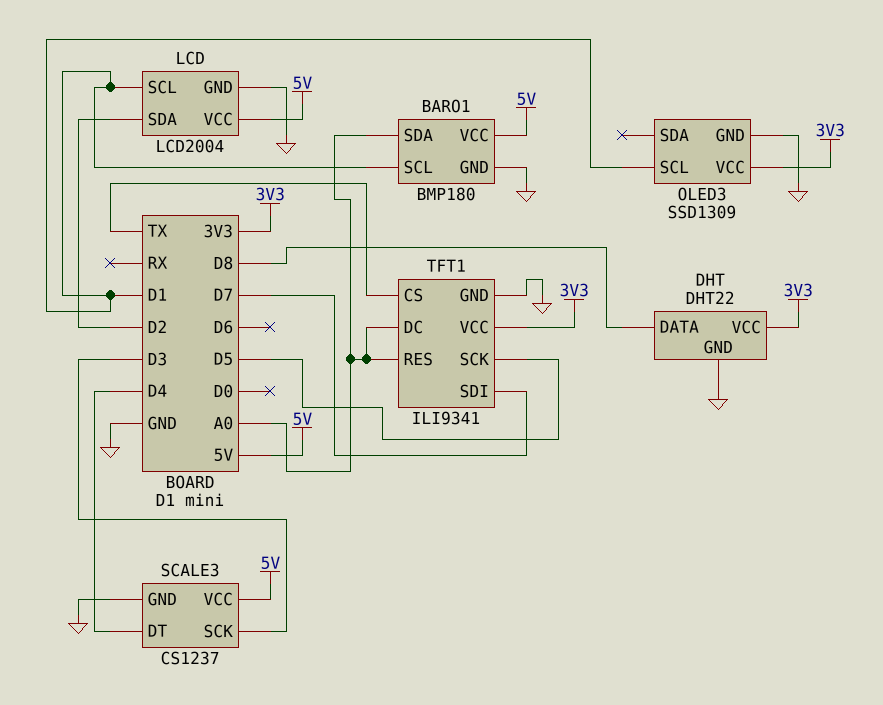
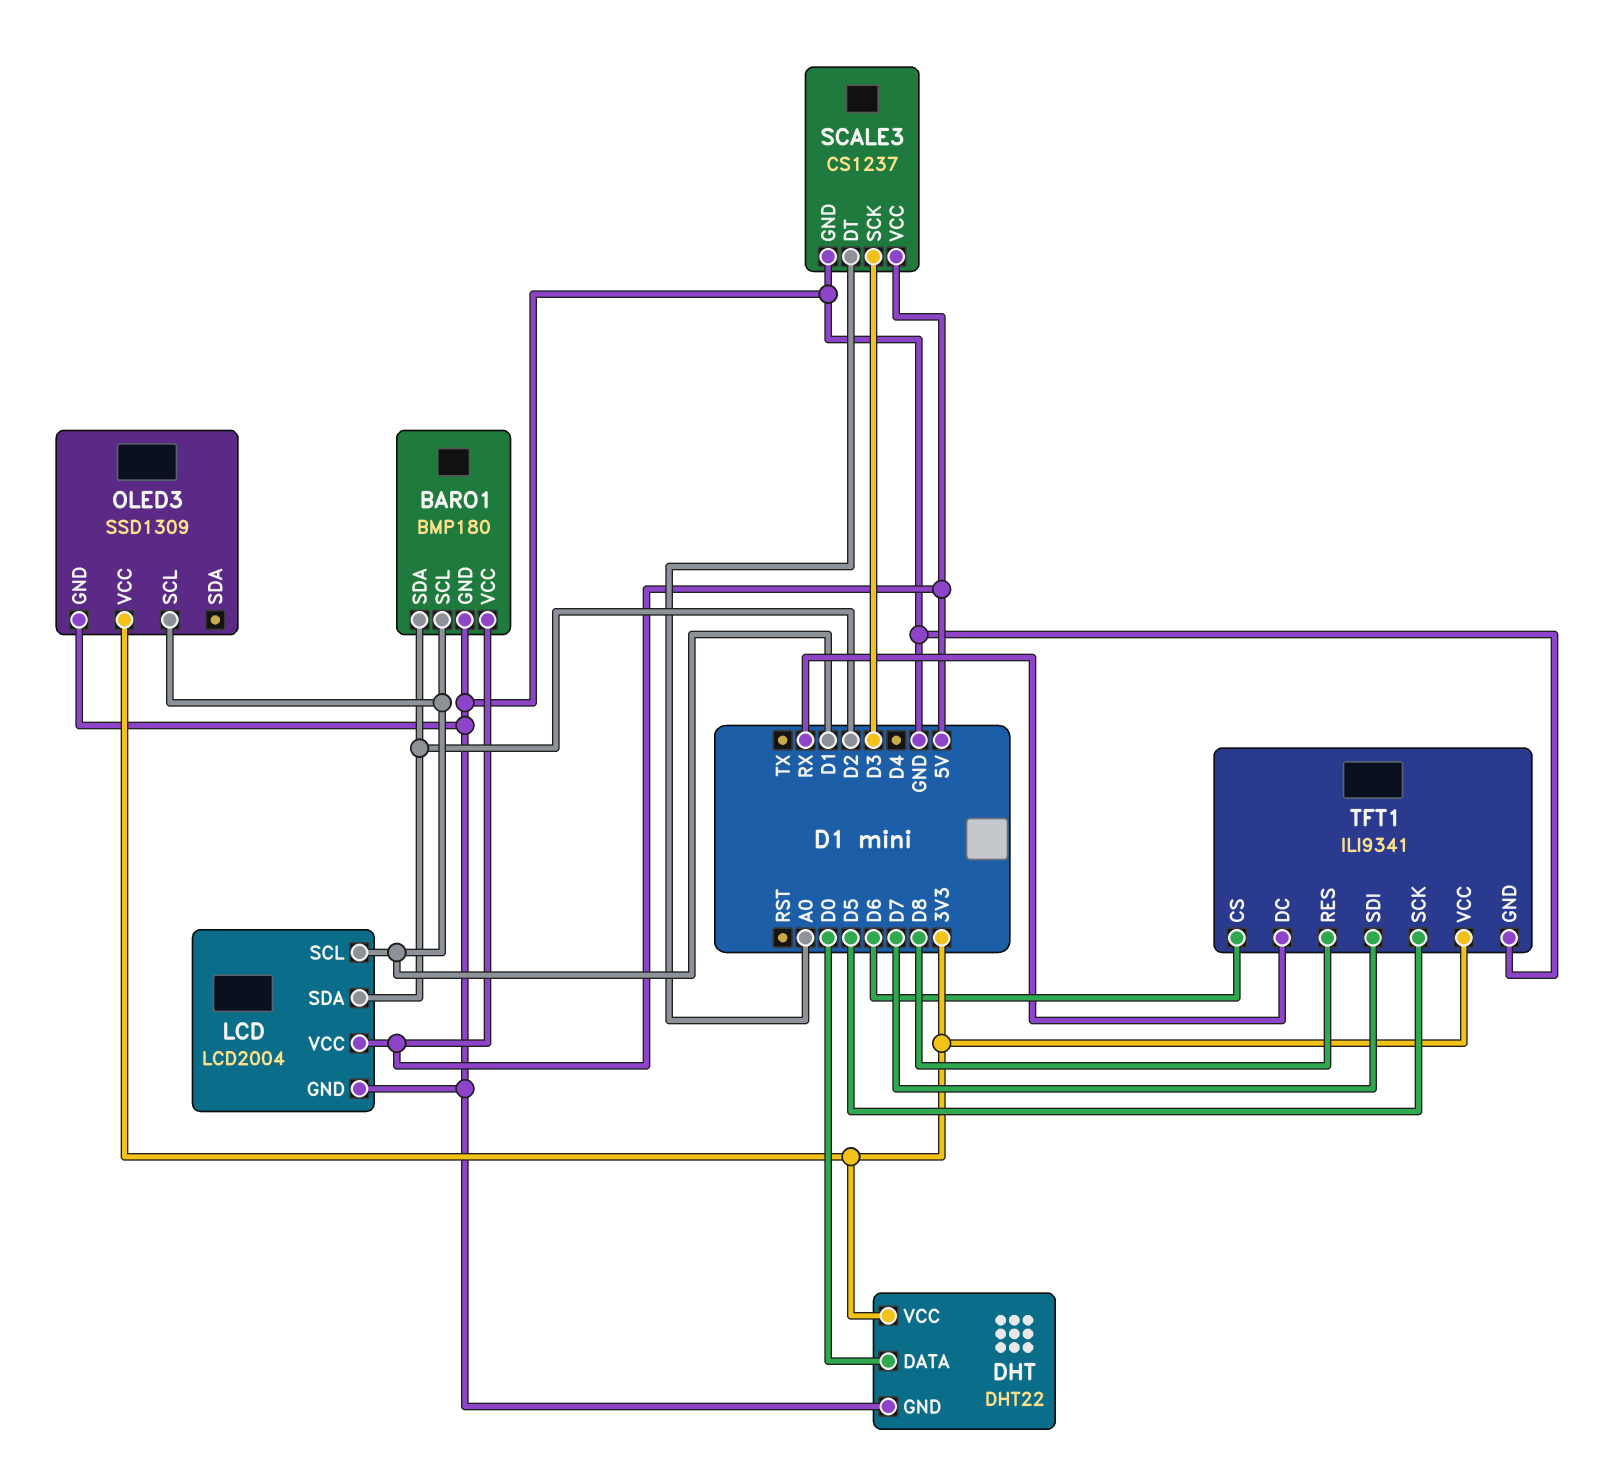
BARO1 pin SDA: A0 -> D2
DHT pin DATA: D8 -> D0
SCALE3 pin DT: D4 -> A0
TFT1 pin CS: TX -> D6
TFT1 pin DC: A0 -> RX
TFT1 pin RES: A0 -> D8

